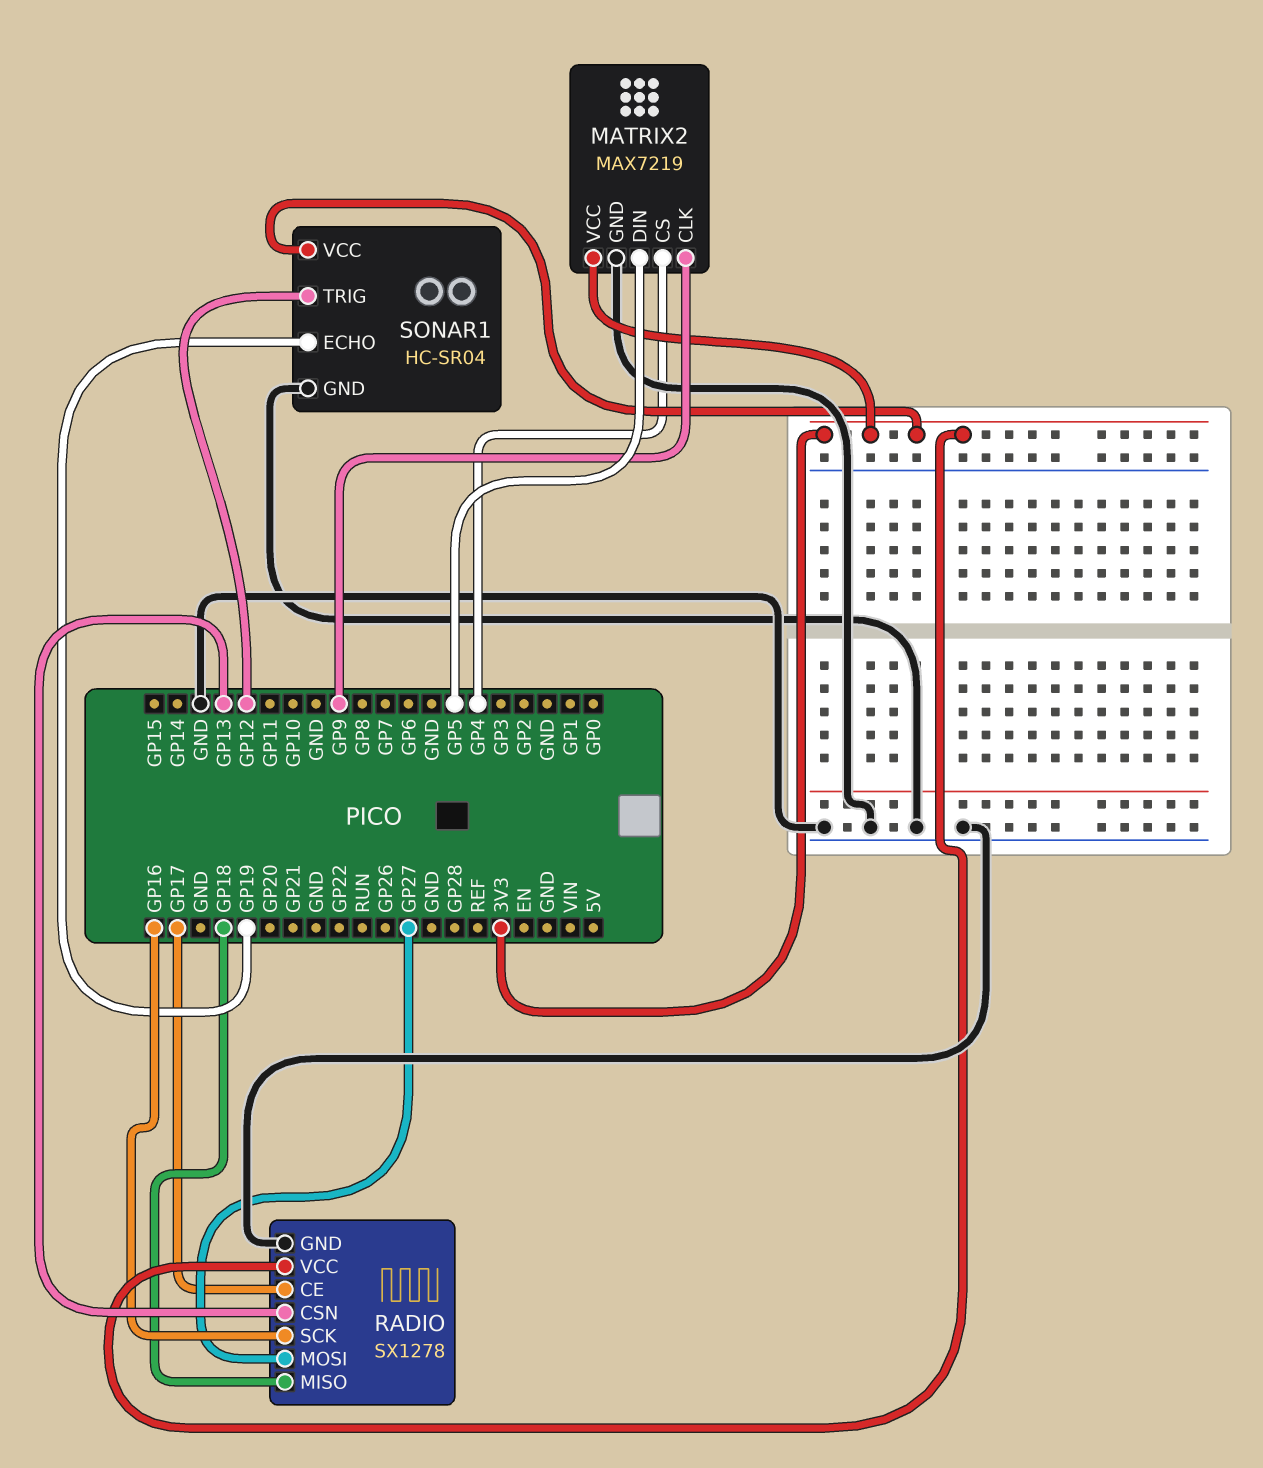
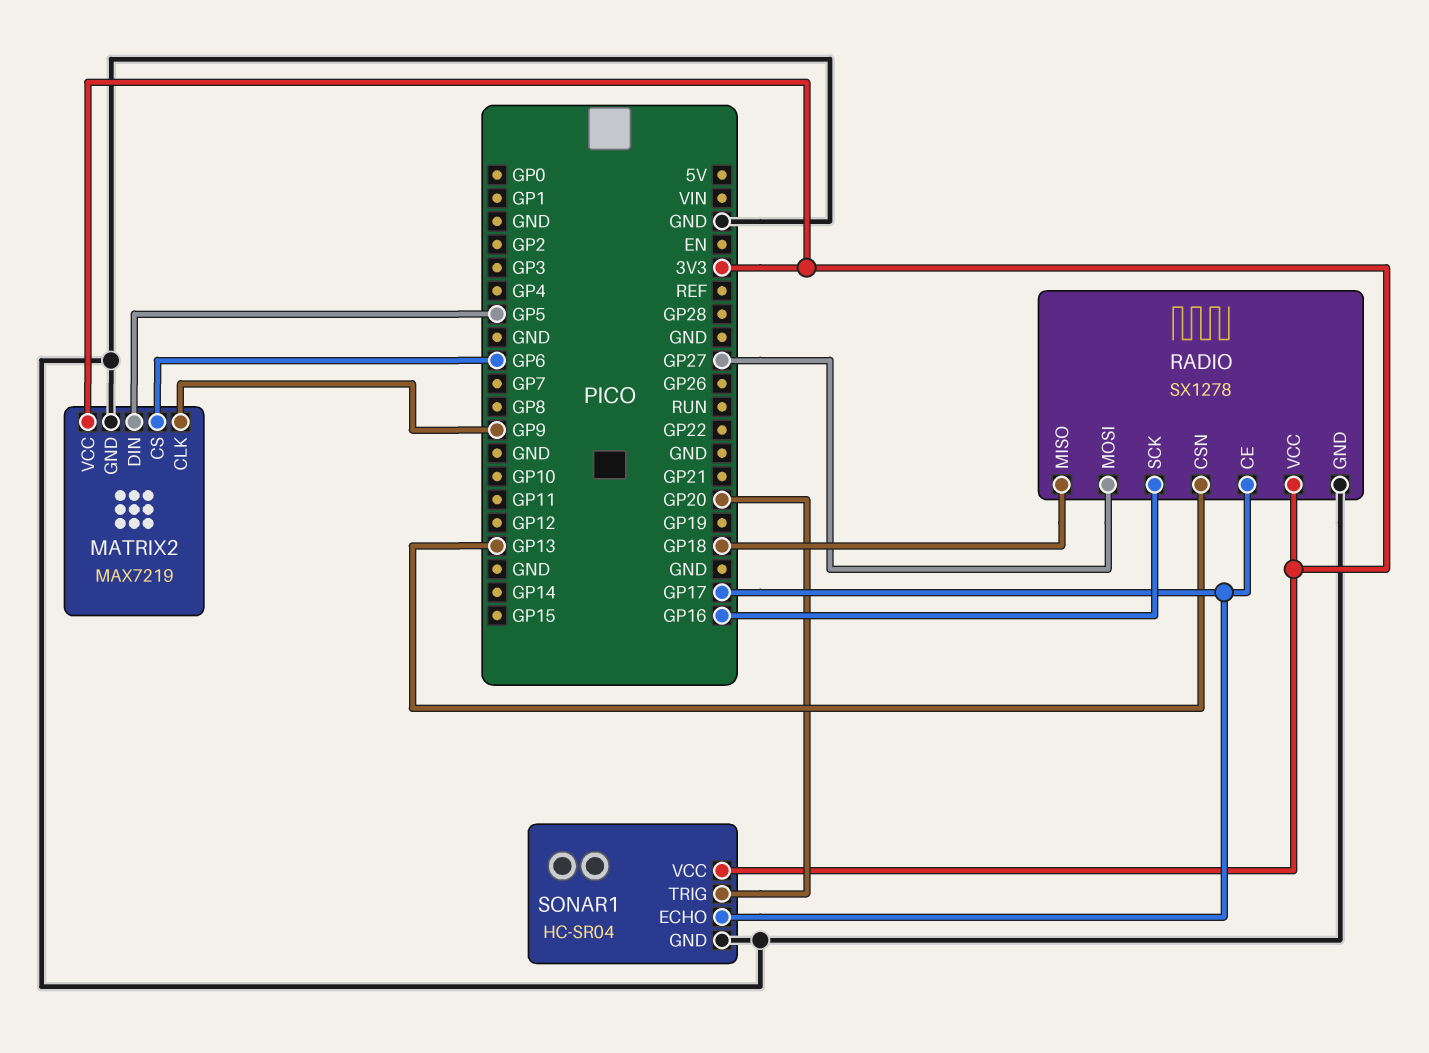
MATRIX2 pin CS: GP4 -> GP6
SONAR1 pin ECHO: GP19 -> GP17
SONAR1 pin TRIG: GP12 -> GP20

